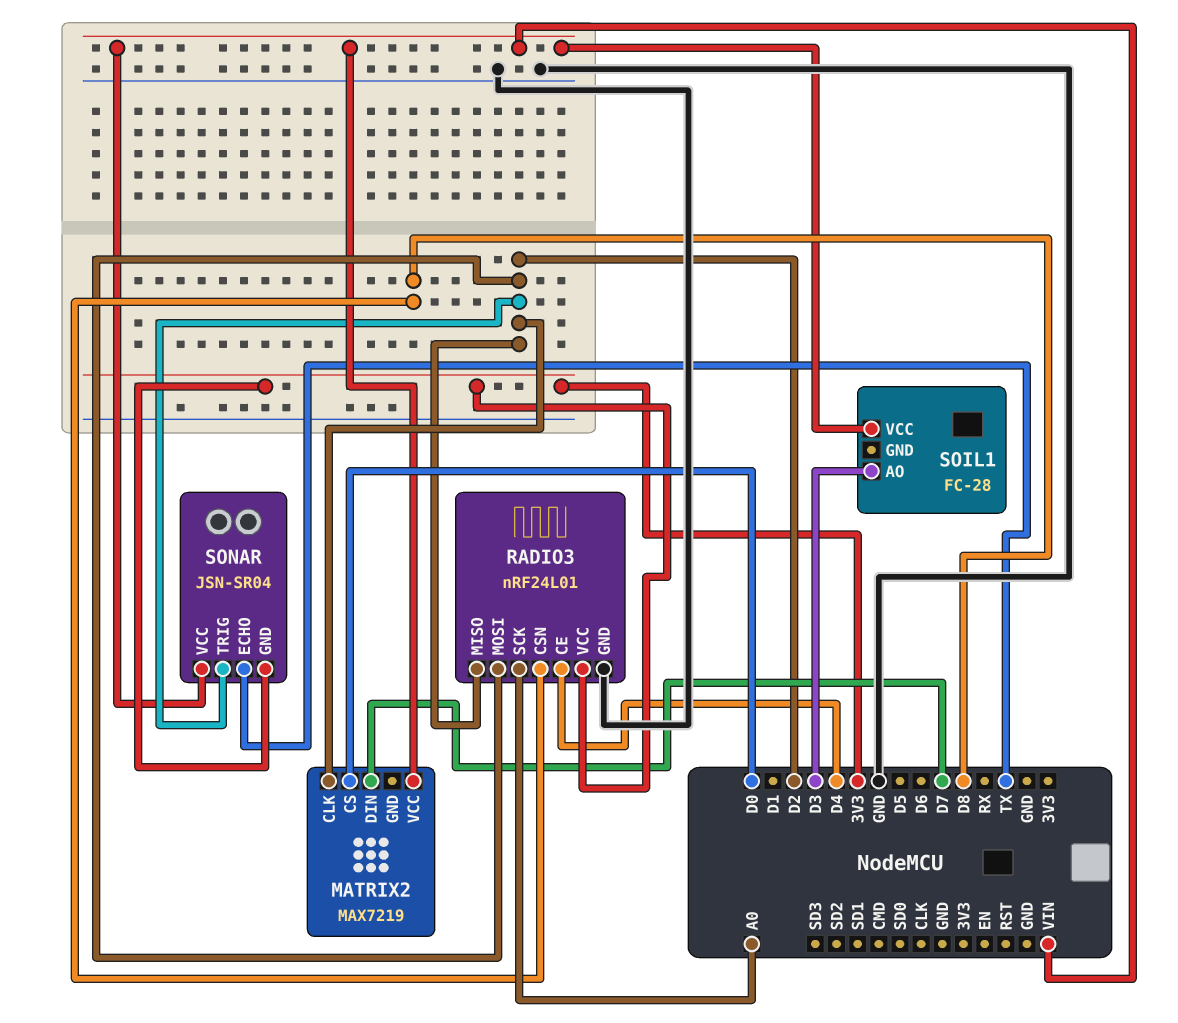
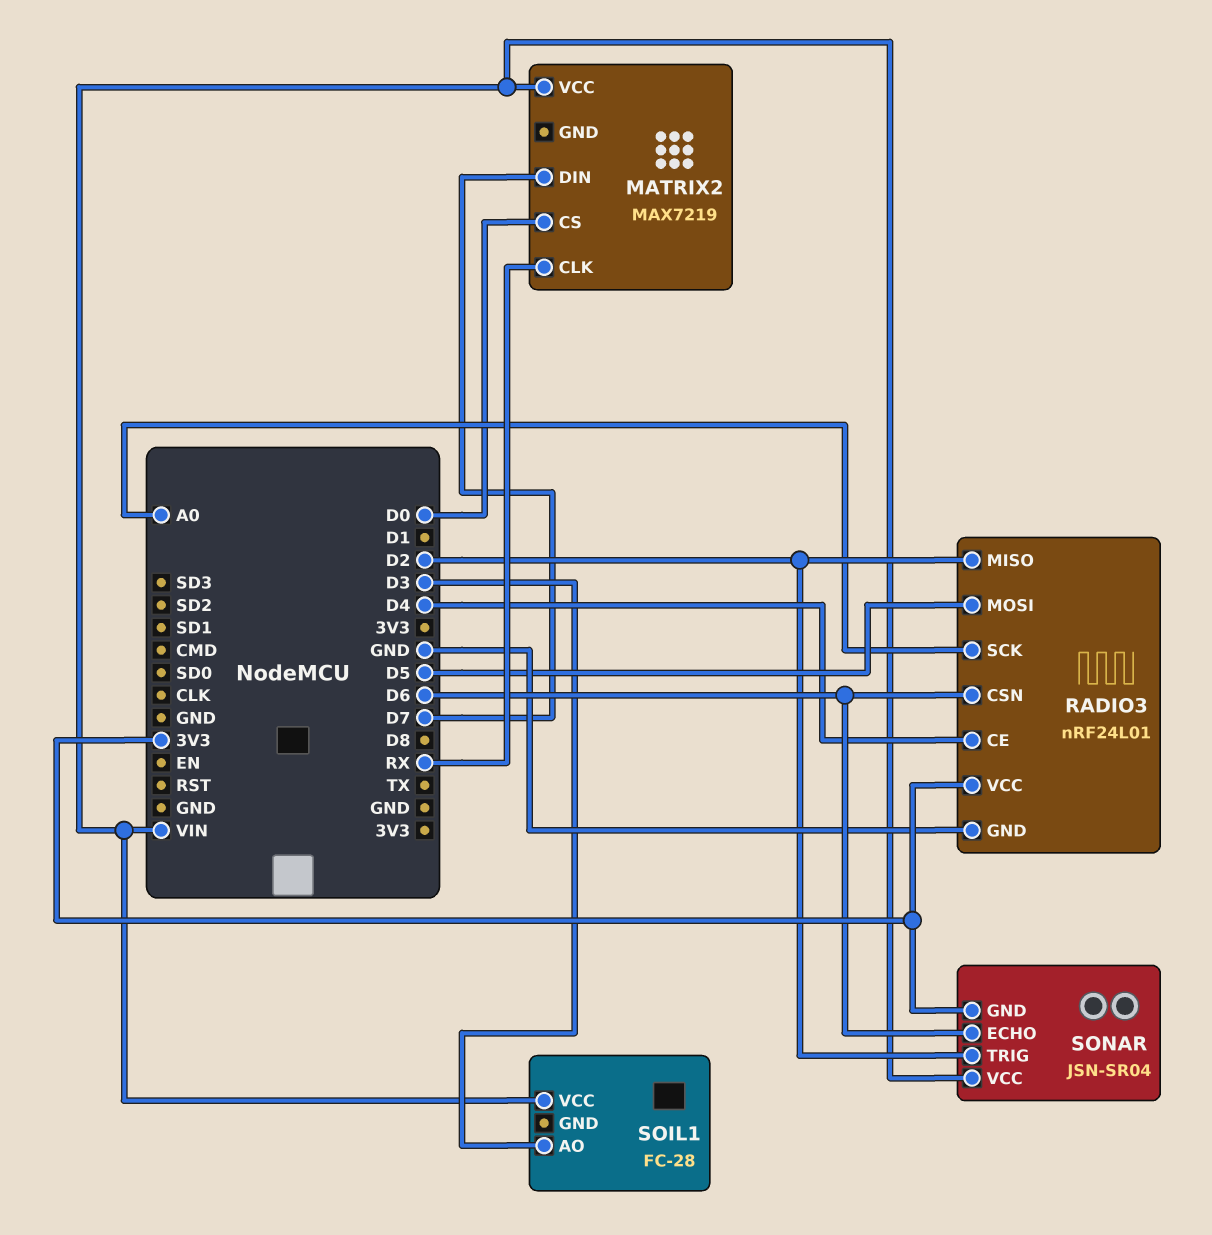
MATRIX2 pin CLK: D2 -> RX
RADIO3 pin CSN: D8 -> D6
RADIO3 pin MOSI: D2 -> D5
SONAR pin ECHO: TX -> D6

